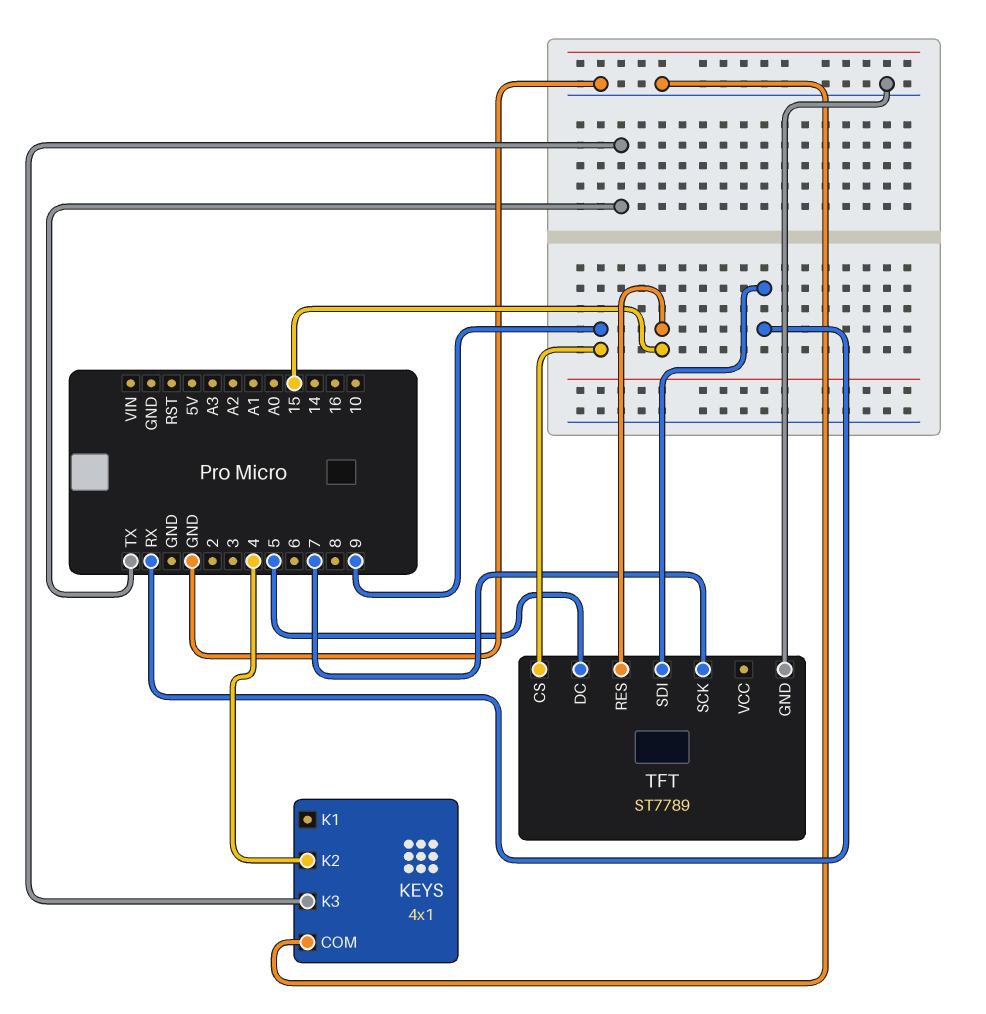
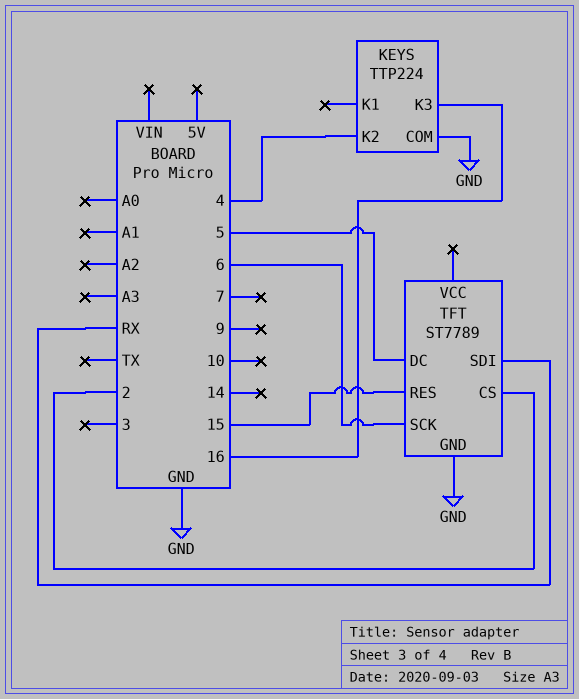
KEYS: 4x1 -> TTP224
KEYS pin K3: TX -> 16
TFT pin CS: 9 -> 2
TFT pin SCK: 7 -> 6

